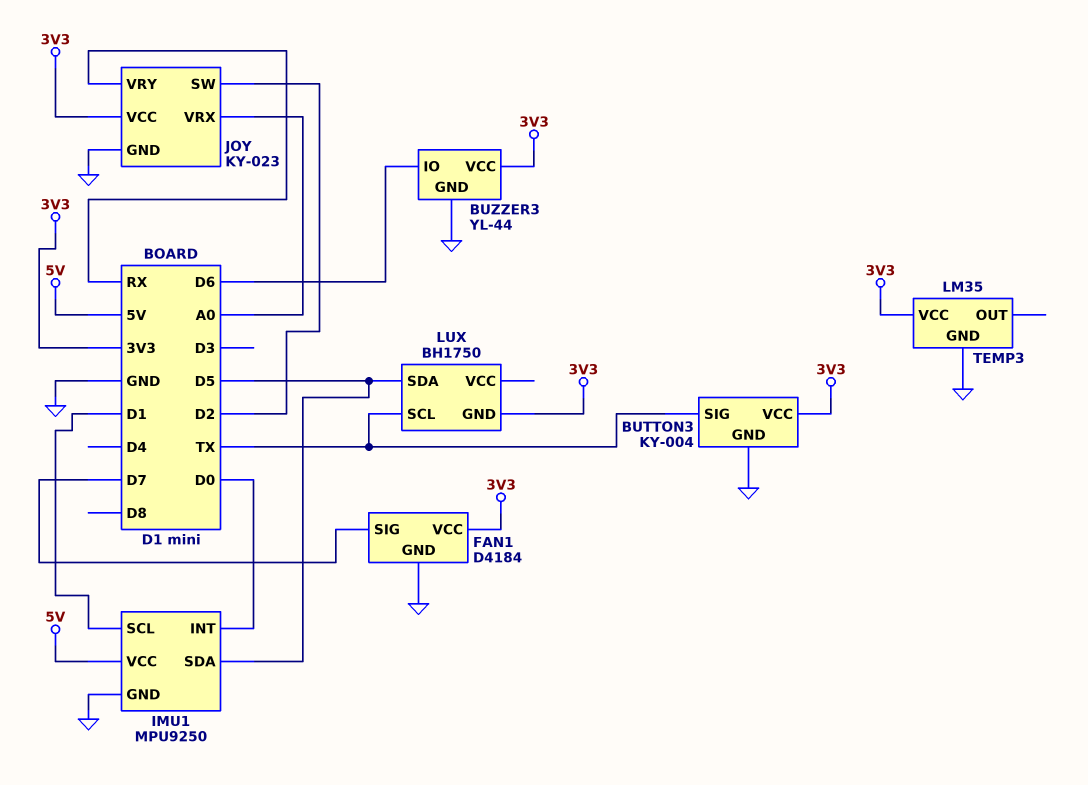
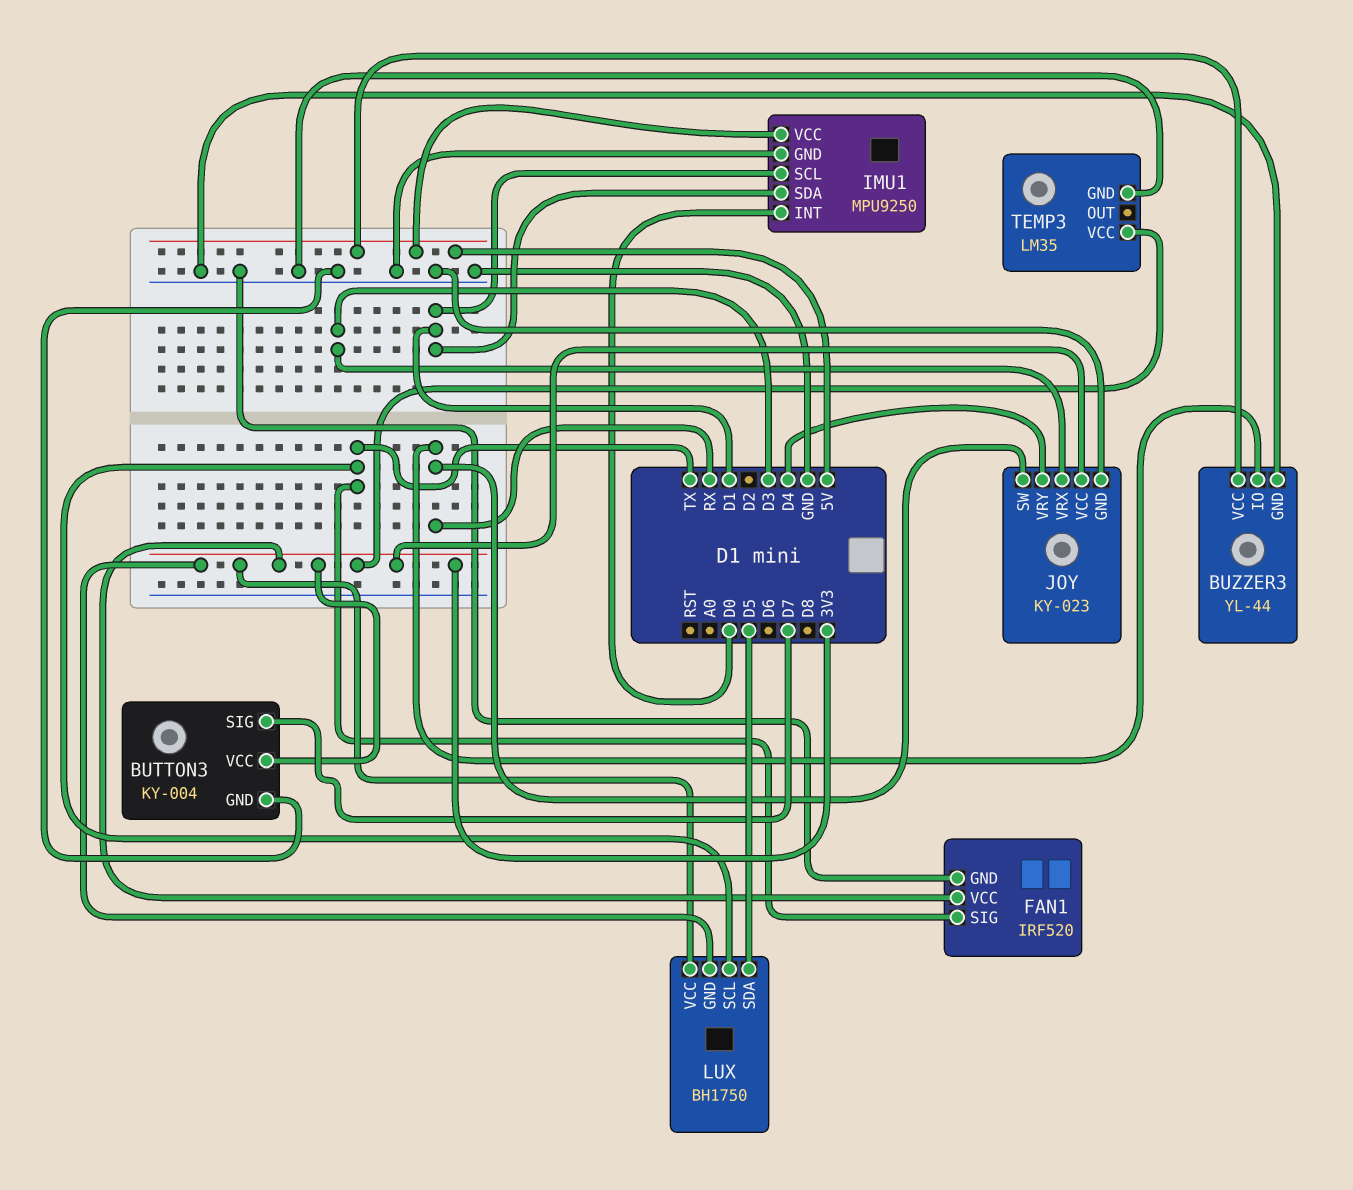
BUTTON3 pin SIG: TX -> D7
BUZZER3 pin IO: D6 -> RX
BUZZER3 pin VCC: 3V3 -> 5V
FAN1: D4184 -> IRF520
FAN1 pin SIG: D7 -> TX
IMU1 pin SDA: D5 -> D1
JOY pin SW: D2 -> RX
JOY pin VRX: A0 -> D3
JOY pin VRY: RX -> D4
LUX pin VCC: none -> 3V3

